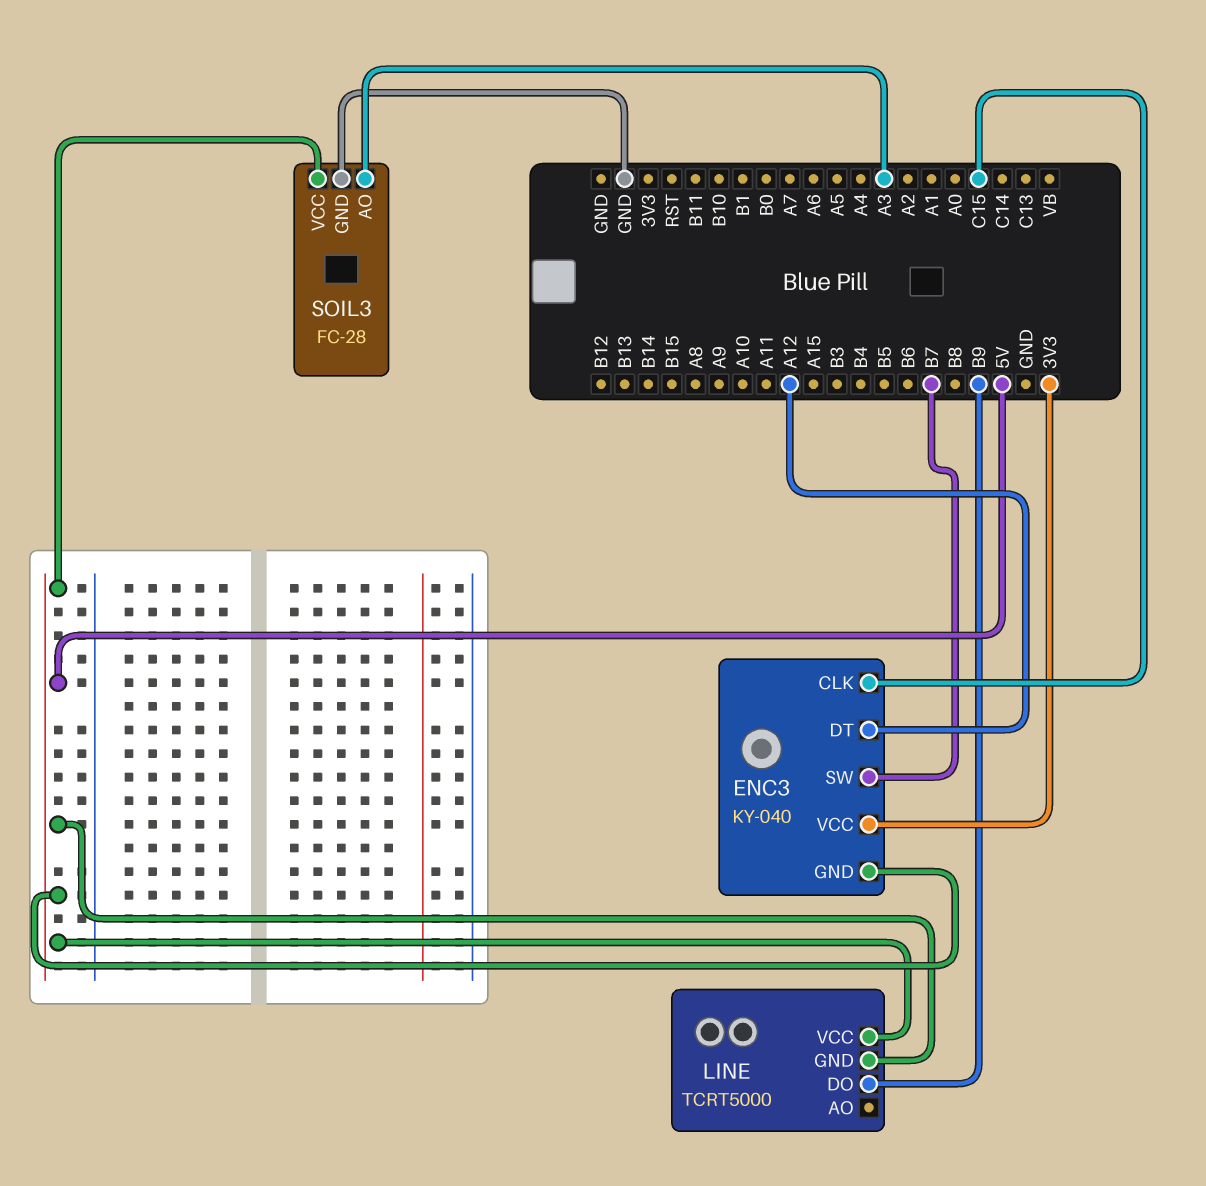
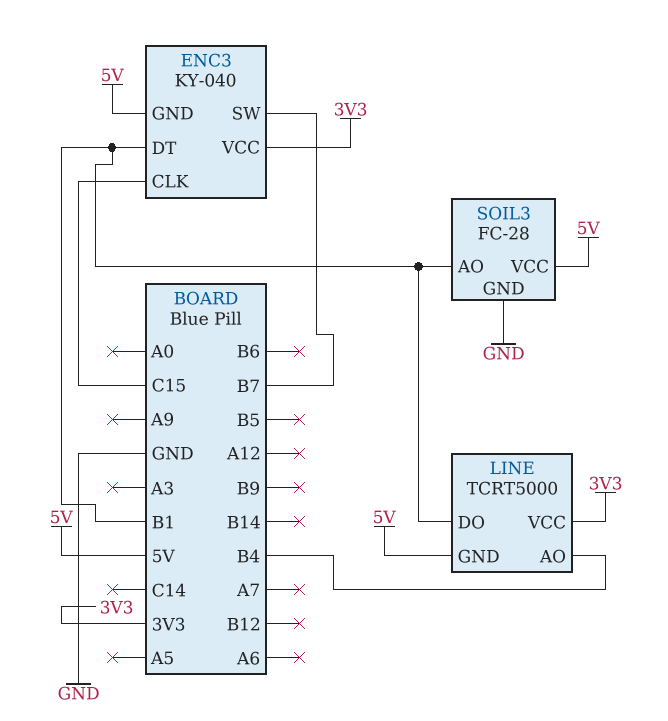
ENC3 pin DT: A12 -> B1
LINE pin AO: none -> B4
LINE pin DO: B9 -> B1
LINE pin VCC: 5V -> 3V3
SOIL3 pin AO: A3 -> B1

